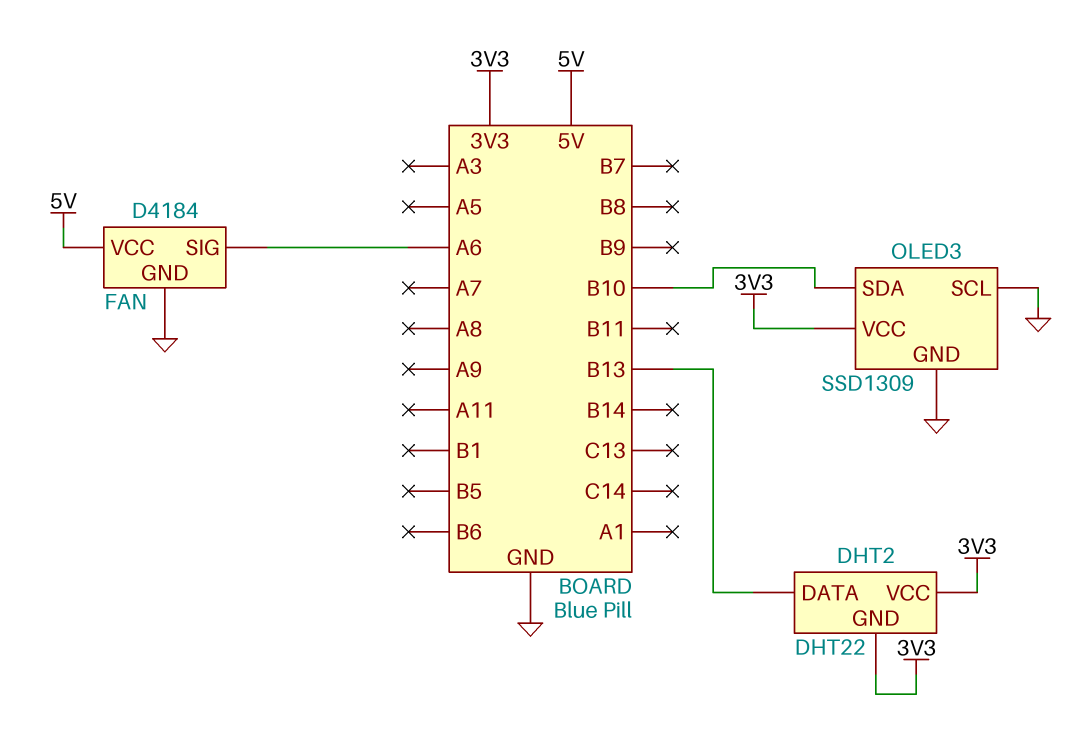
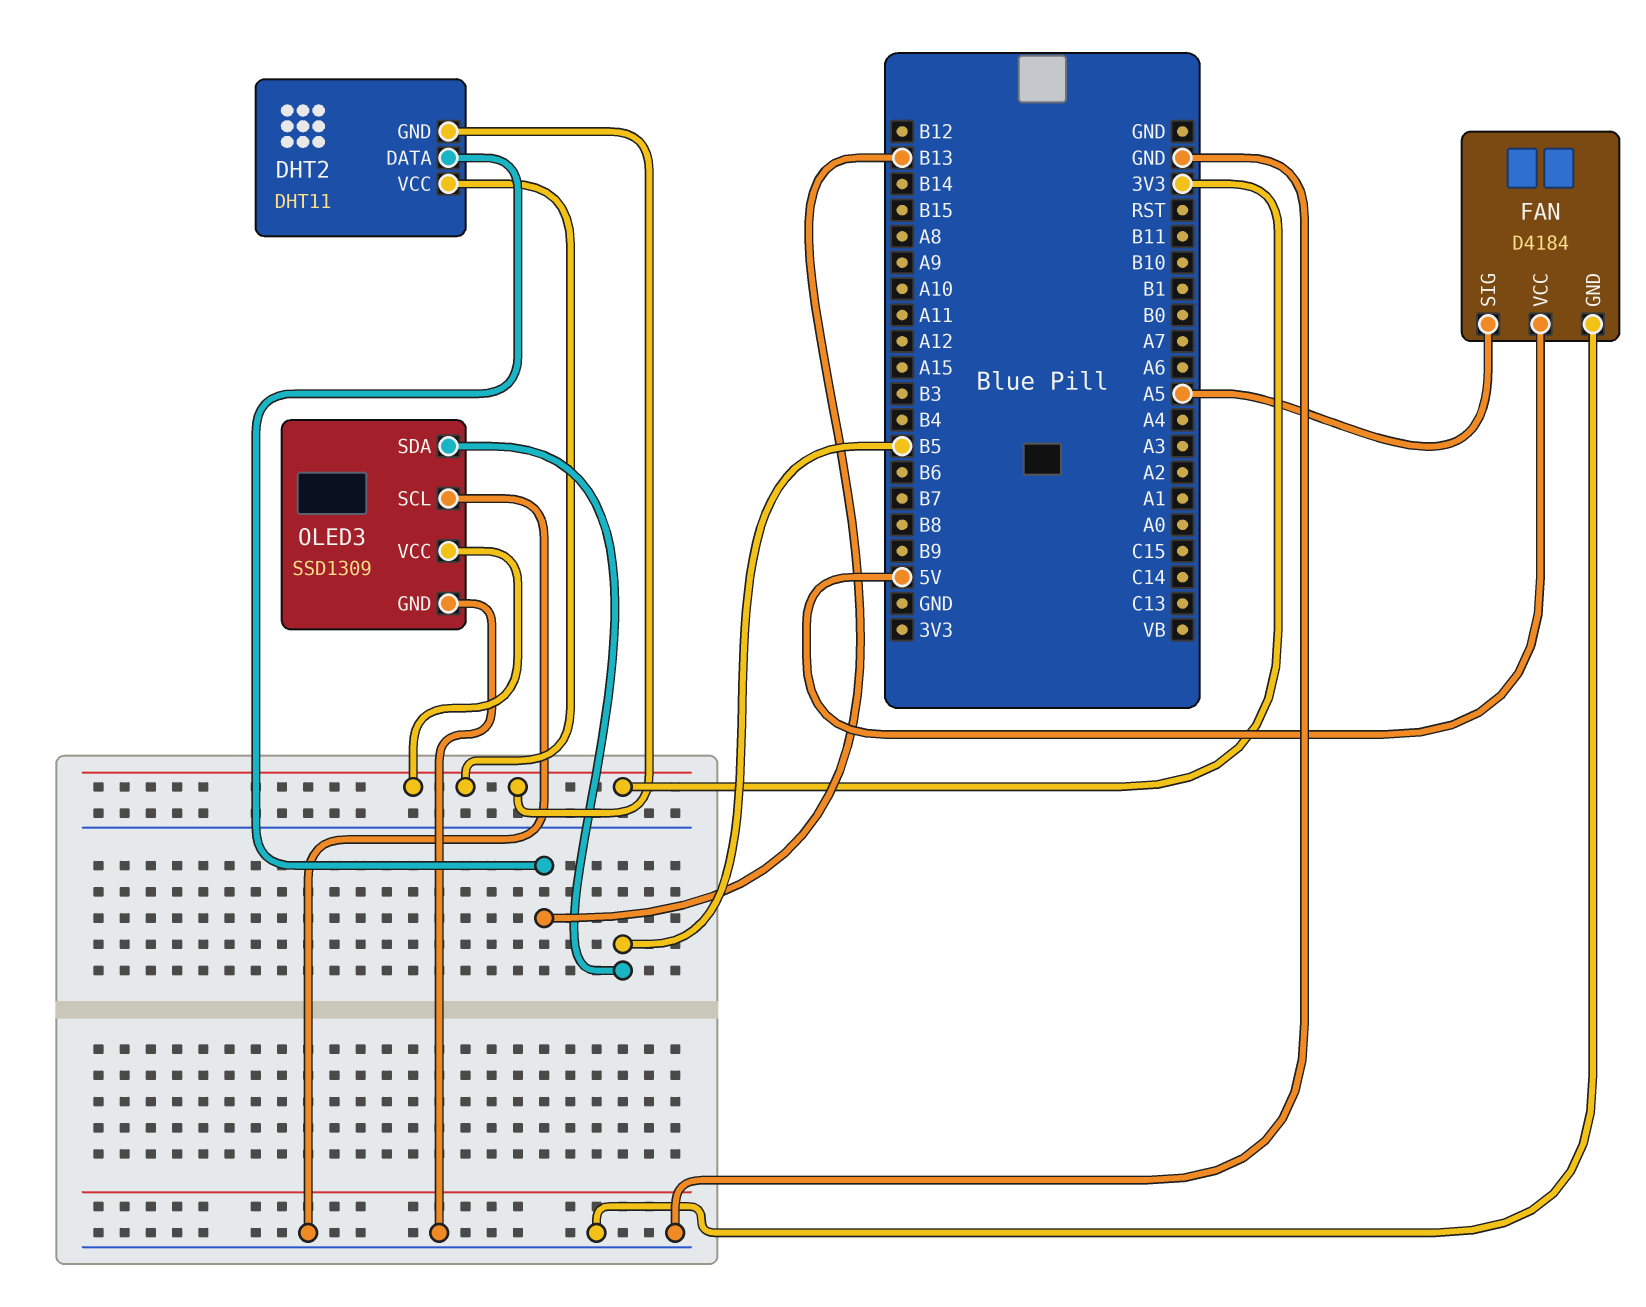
DHT2: DHT22 -> DHT11
FAN pin SIG: A6 -> A5
OLED3 pin SDA: B10 -> B5

